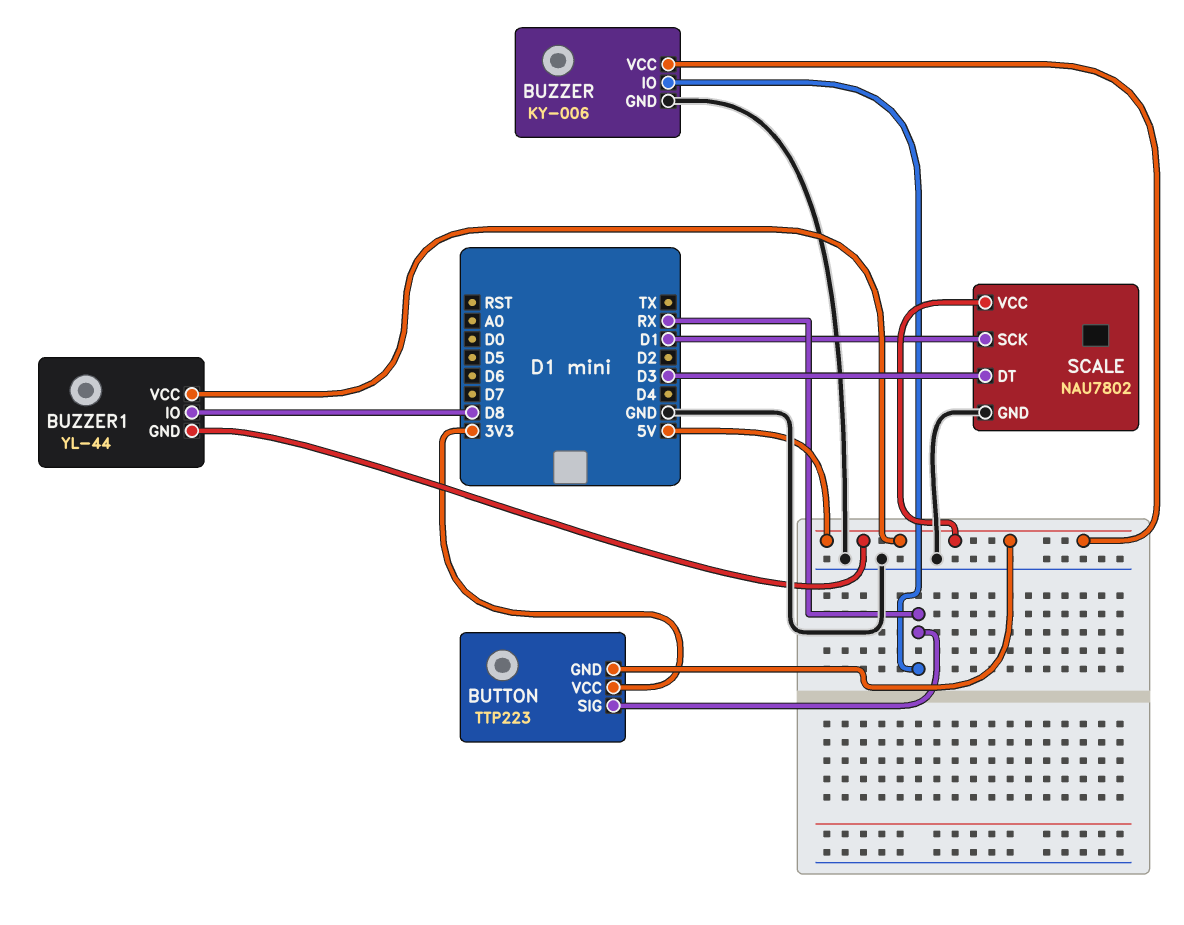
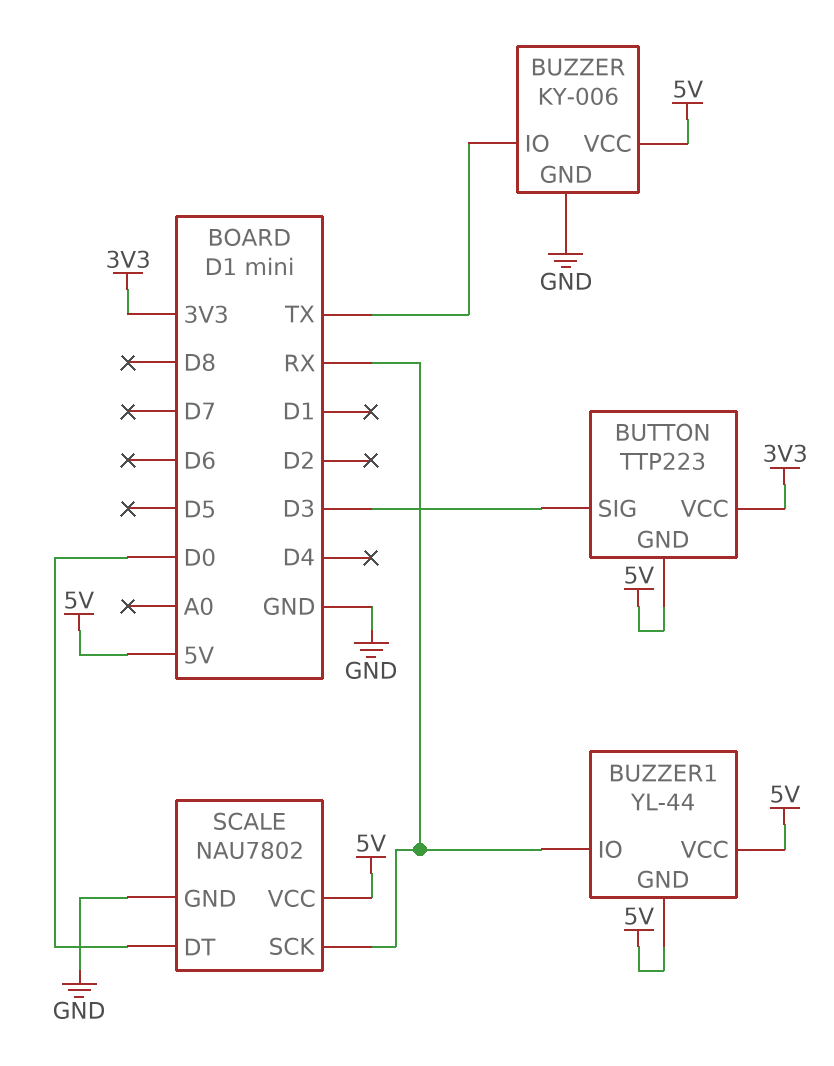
BUTTON pin SIG: RX -> D3
BUZZER pin IO: RX -> TX
BUZZER1 pin IO: D8 -> RX
SCALE pin DT: D3 -> D0
SCALE pin SCK: D1 -> RX

